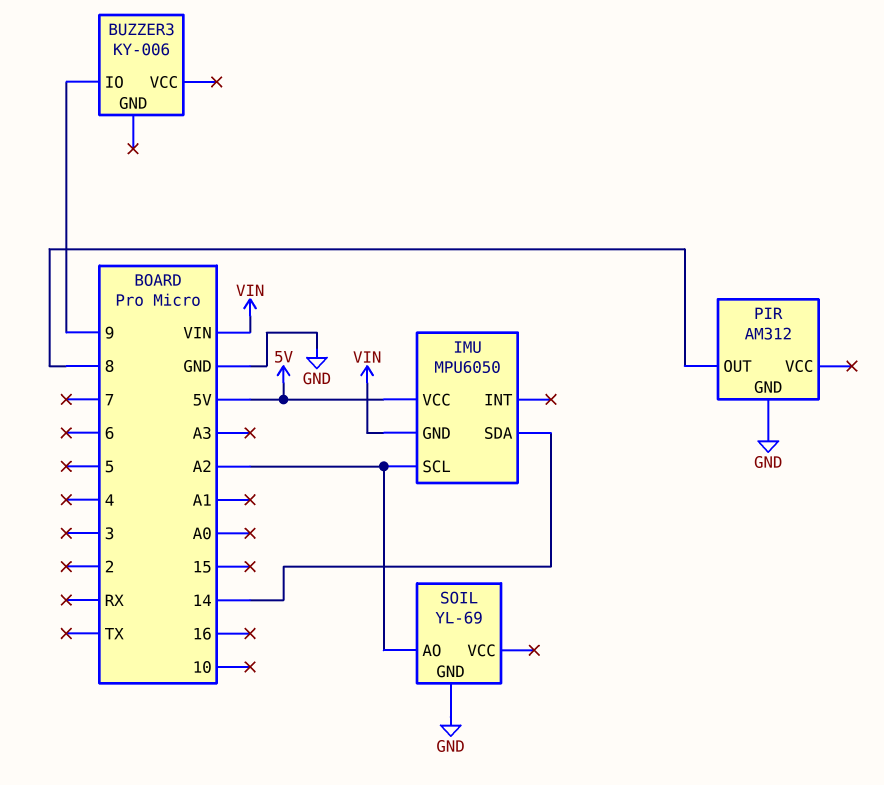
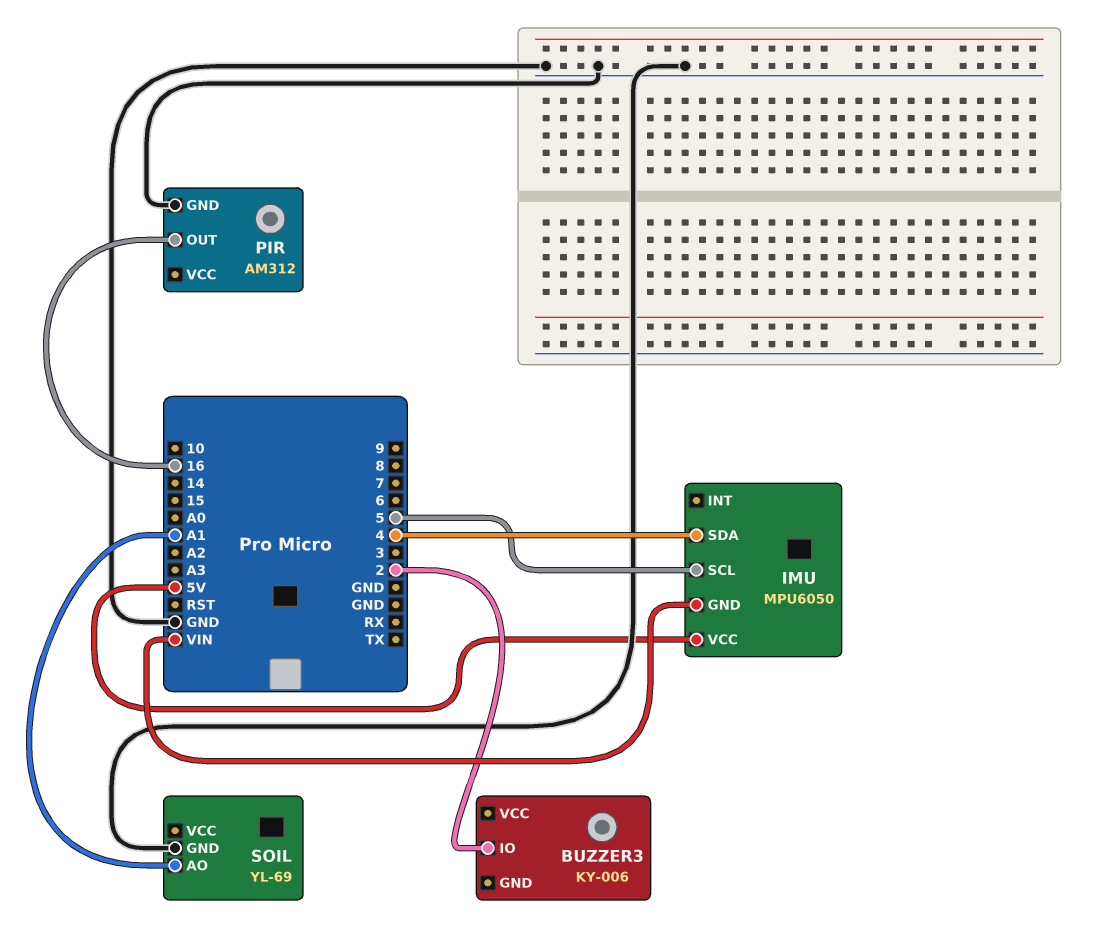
BUZZER3 pin IO: 9 -> 2
IMU pin SCL: A2 -> 5
IMU pin SDA: 14 -> 4
PIR pin OUT: 8 -> 16
SOIL pin AO: A2 -> A1

